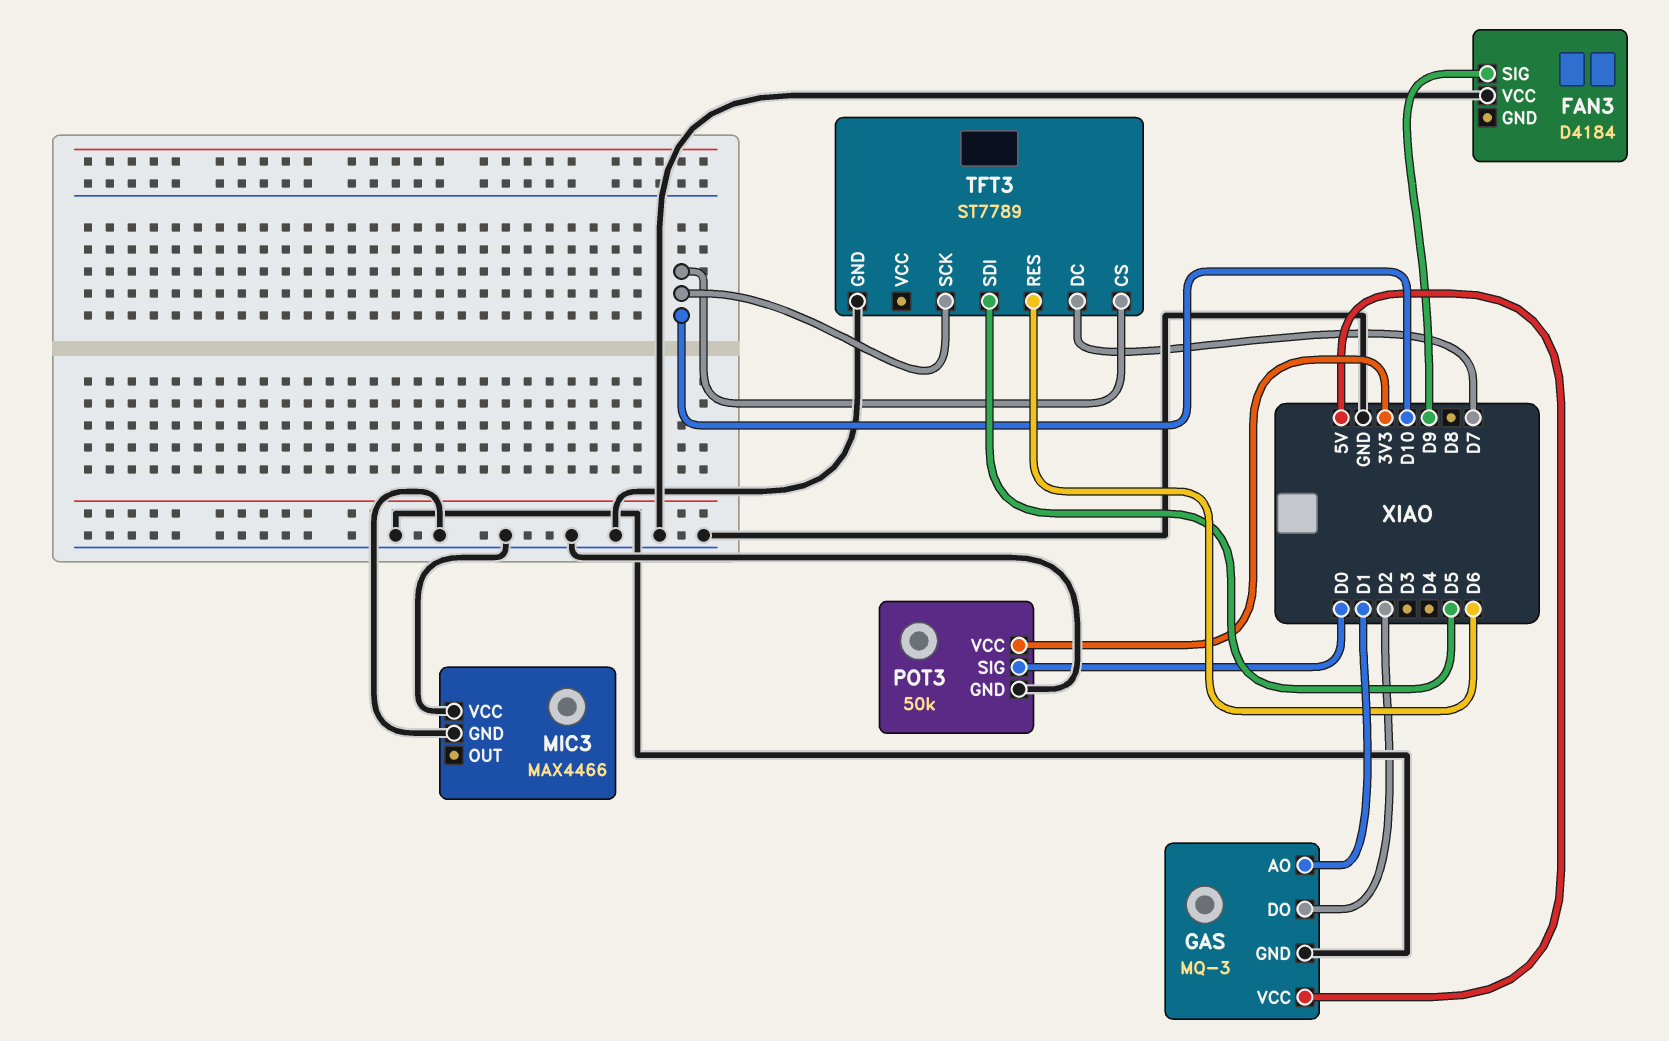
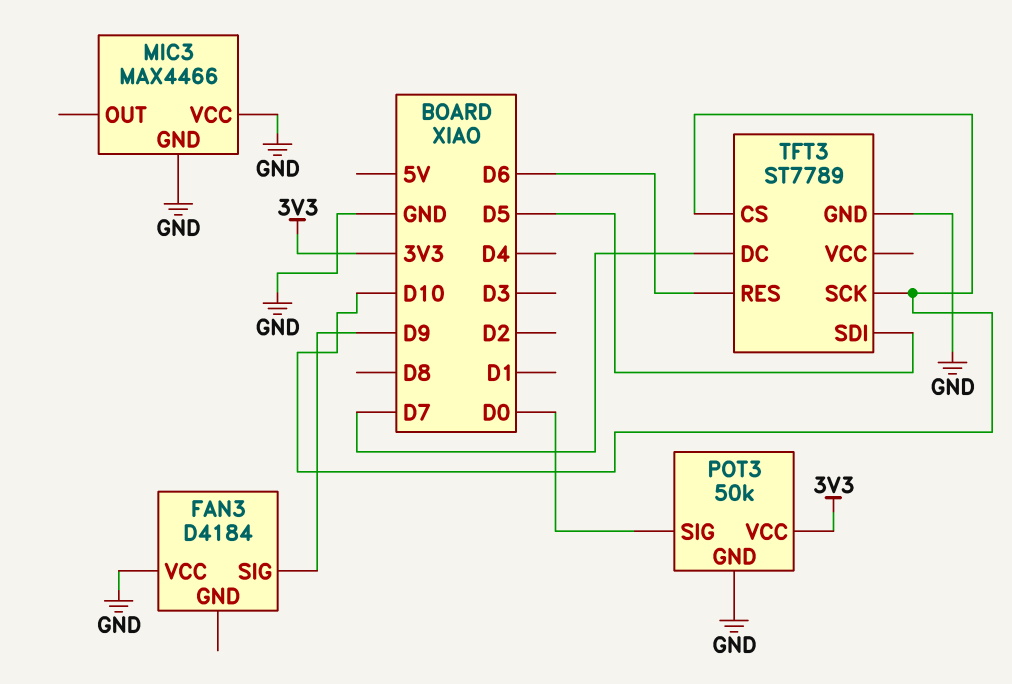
GAS: MQ-3 -> none
GAS pin AO: D1 -> none
GAS pin DO: D2 -> none
GAS pin GND: GND -> none
GAS pin VCC: 5V -> none

